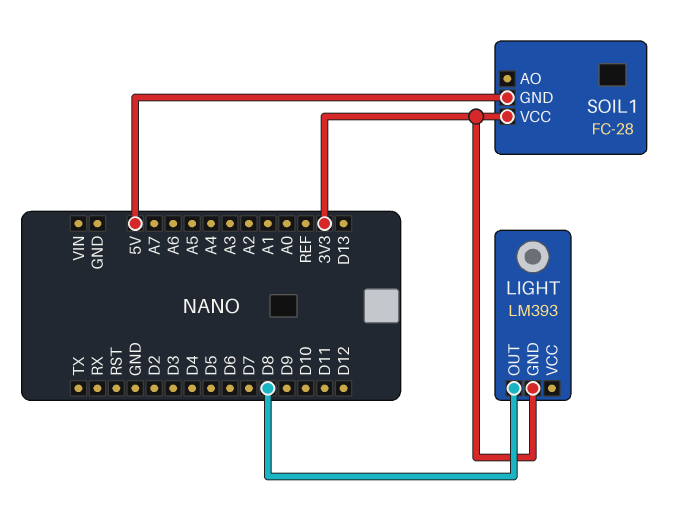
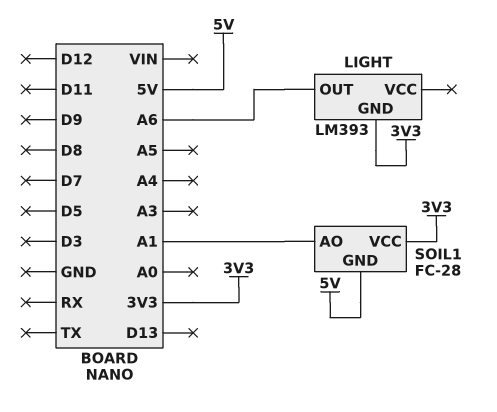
LIGHT pin OUT: D8 -> A6
SOIL1 pin AO: none -> A1

